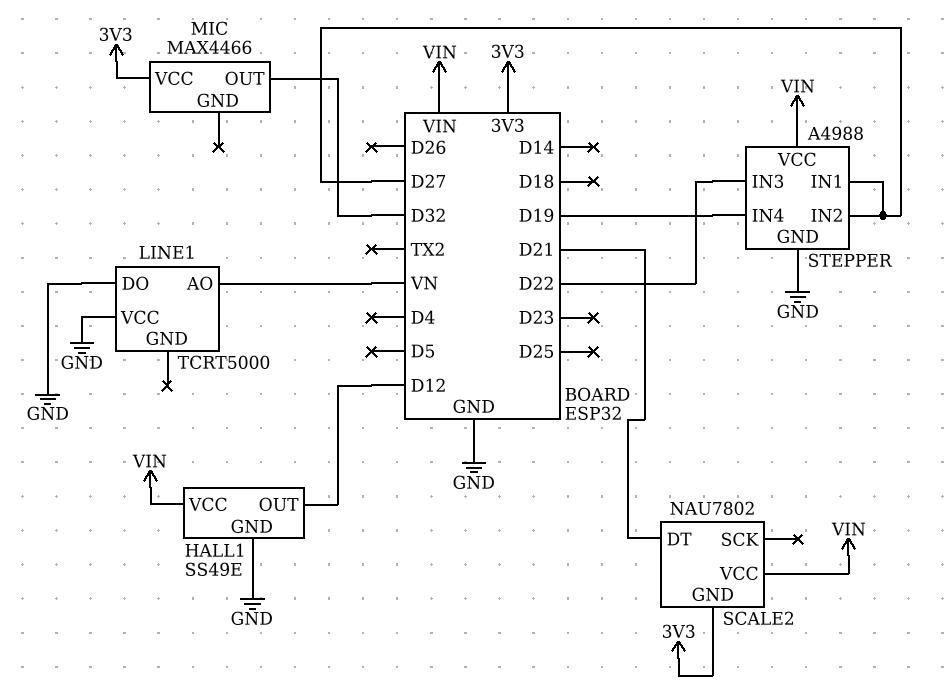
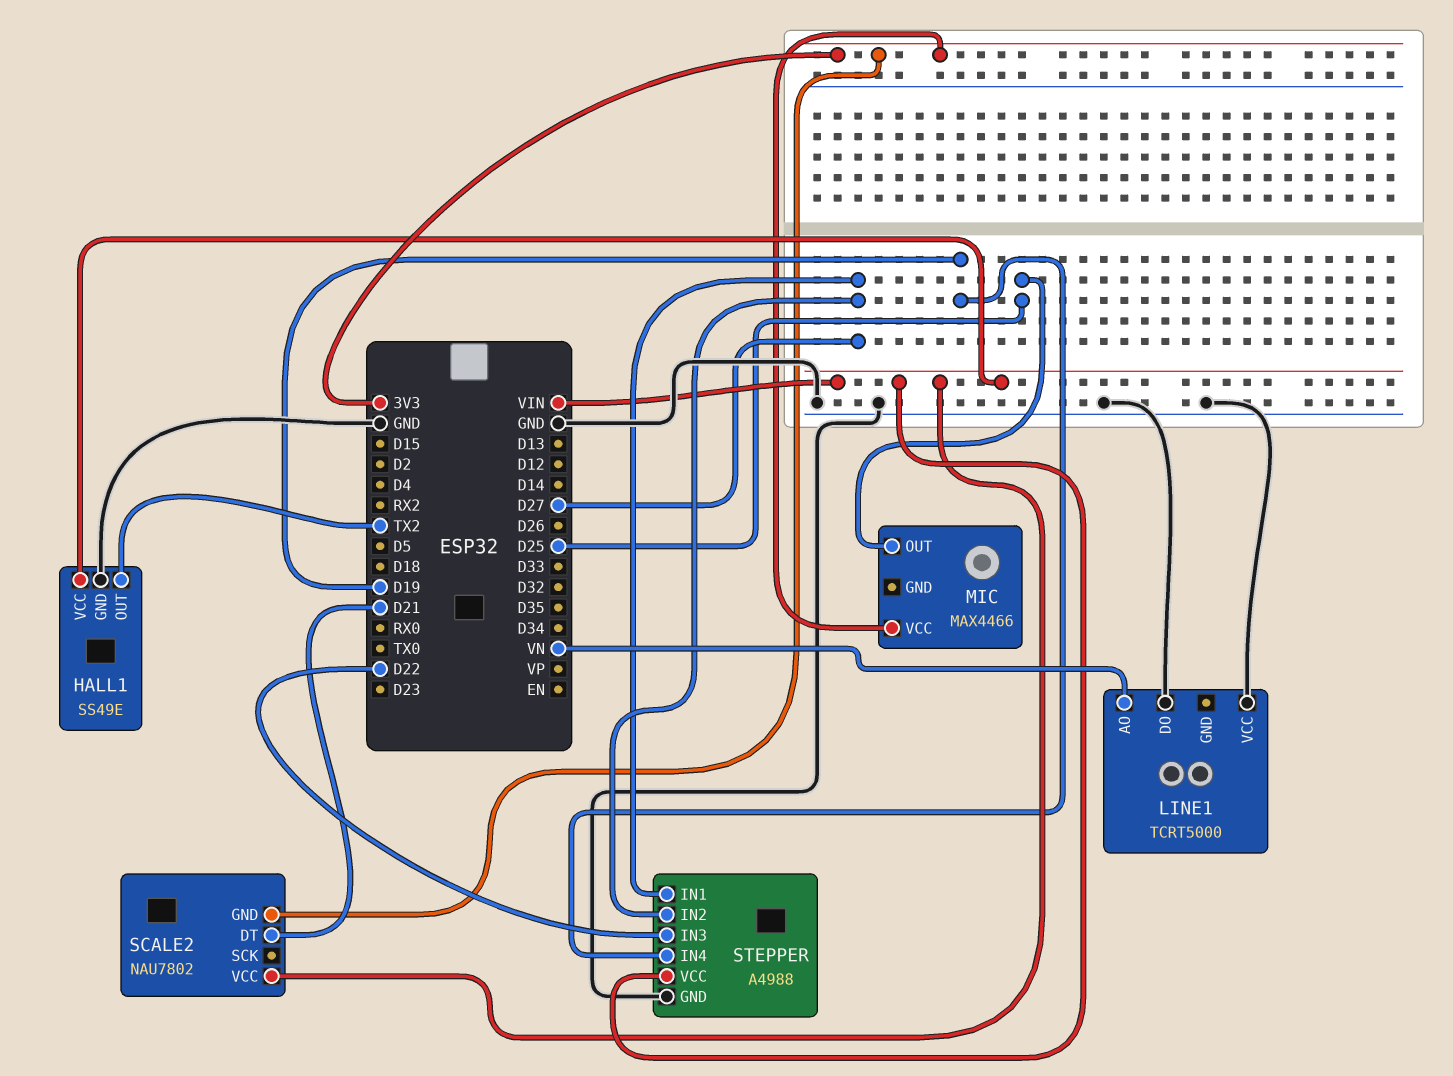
HALL1 pin OUT: D12 -> TX2
MIC pin OUT: D32 -> D25

